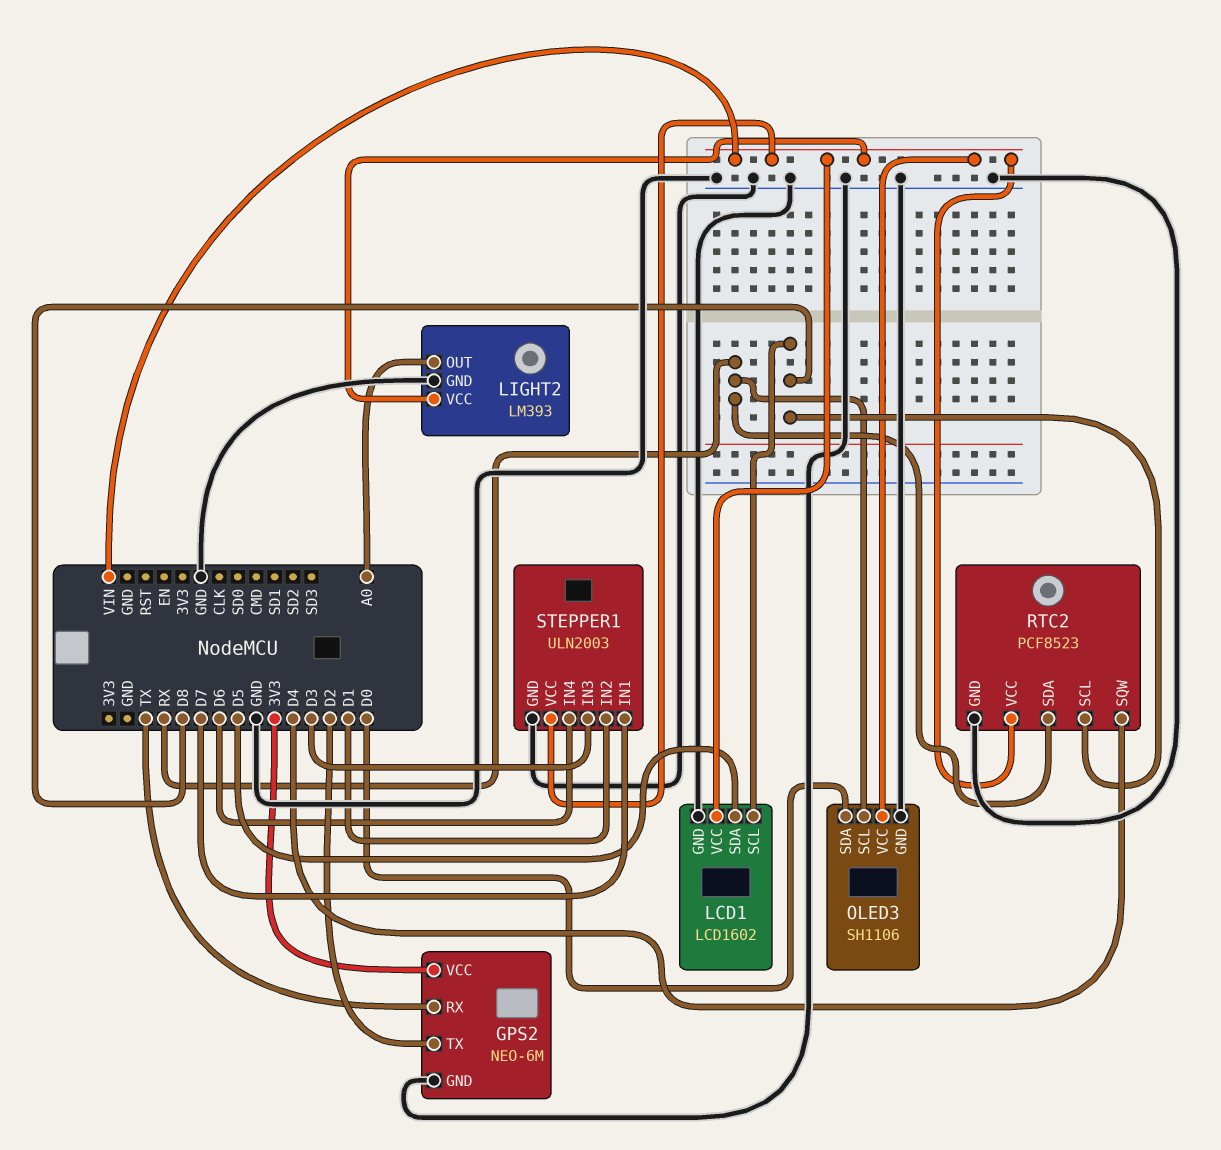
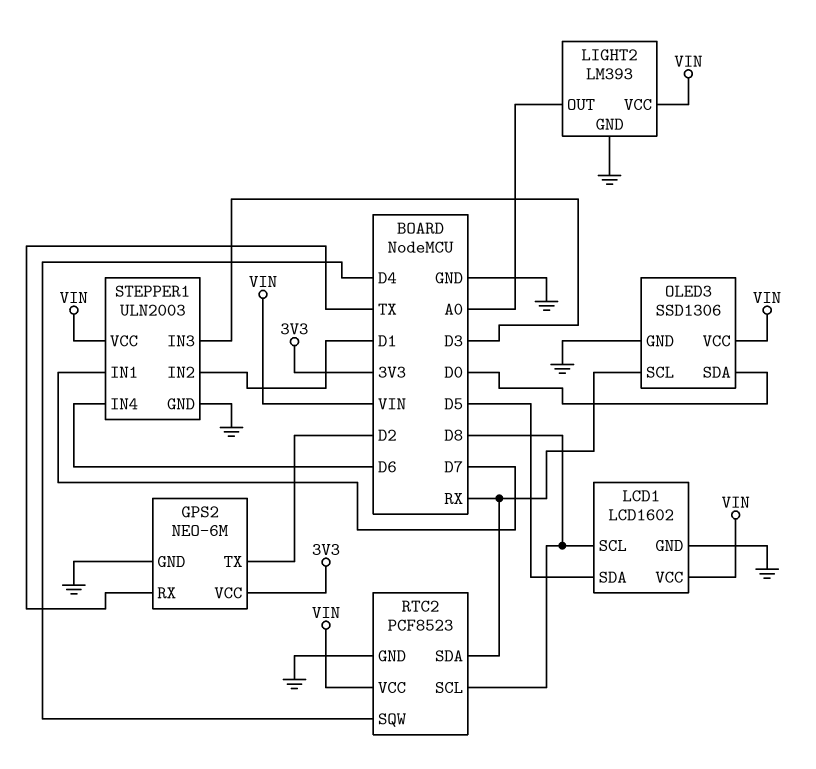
OLED3: SH1106 -> SSD1306

